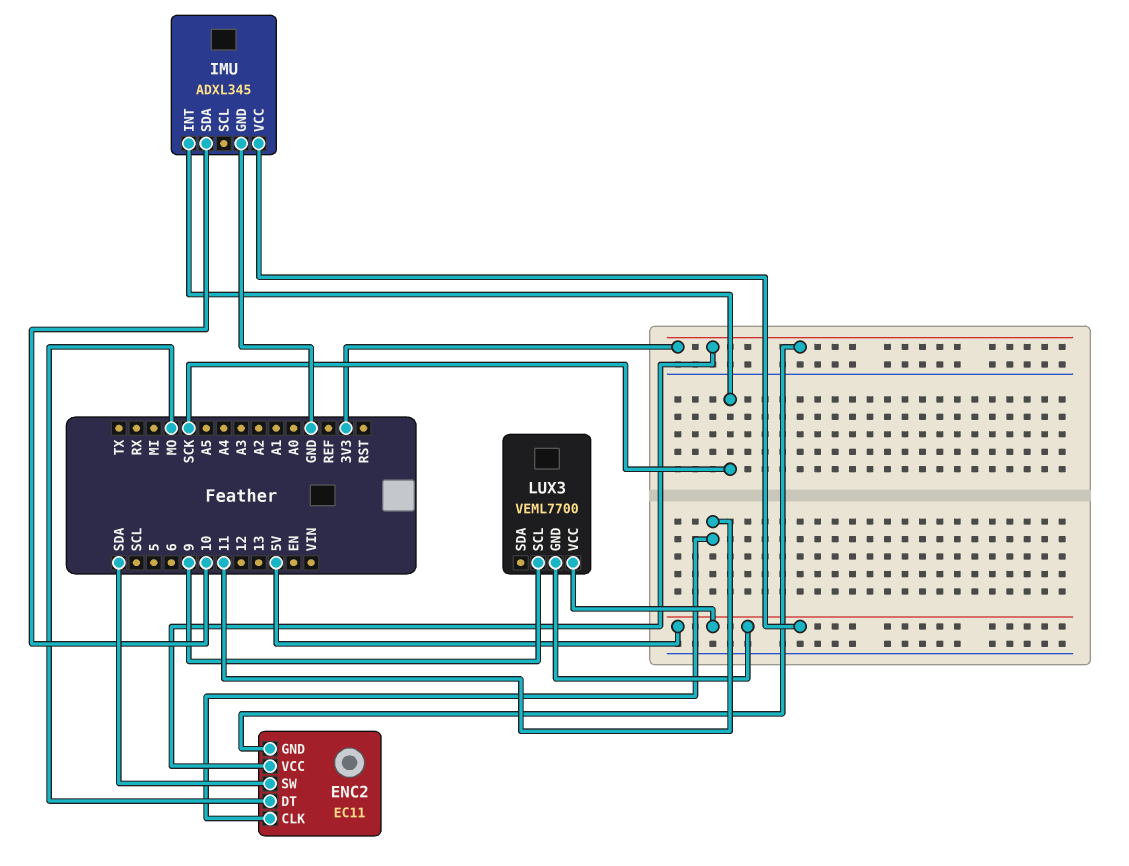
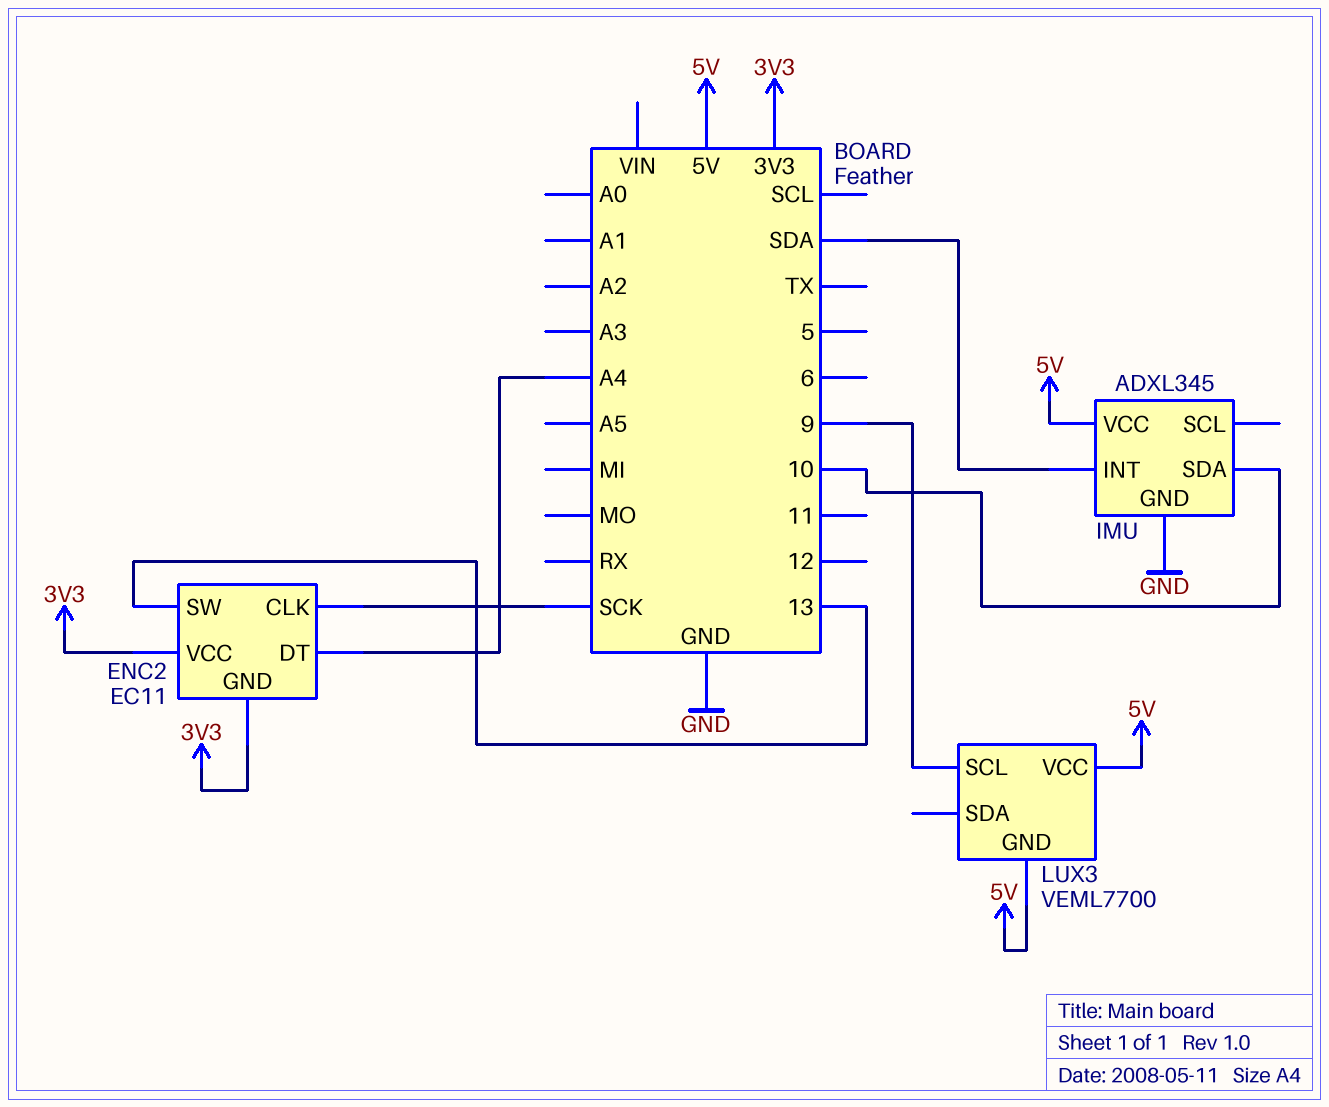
ENC2 pin CLK: 11 -> SCK
ENC2 pin DT: MO -> A4
ENC2 pin SW: SDA -> 13
IMU pin INT: SCK -> SDA

